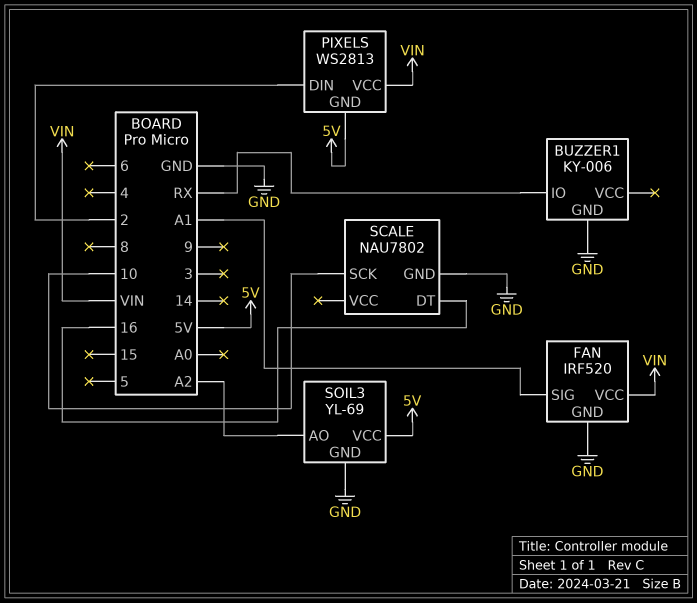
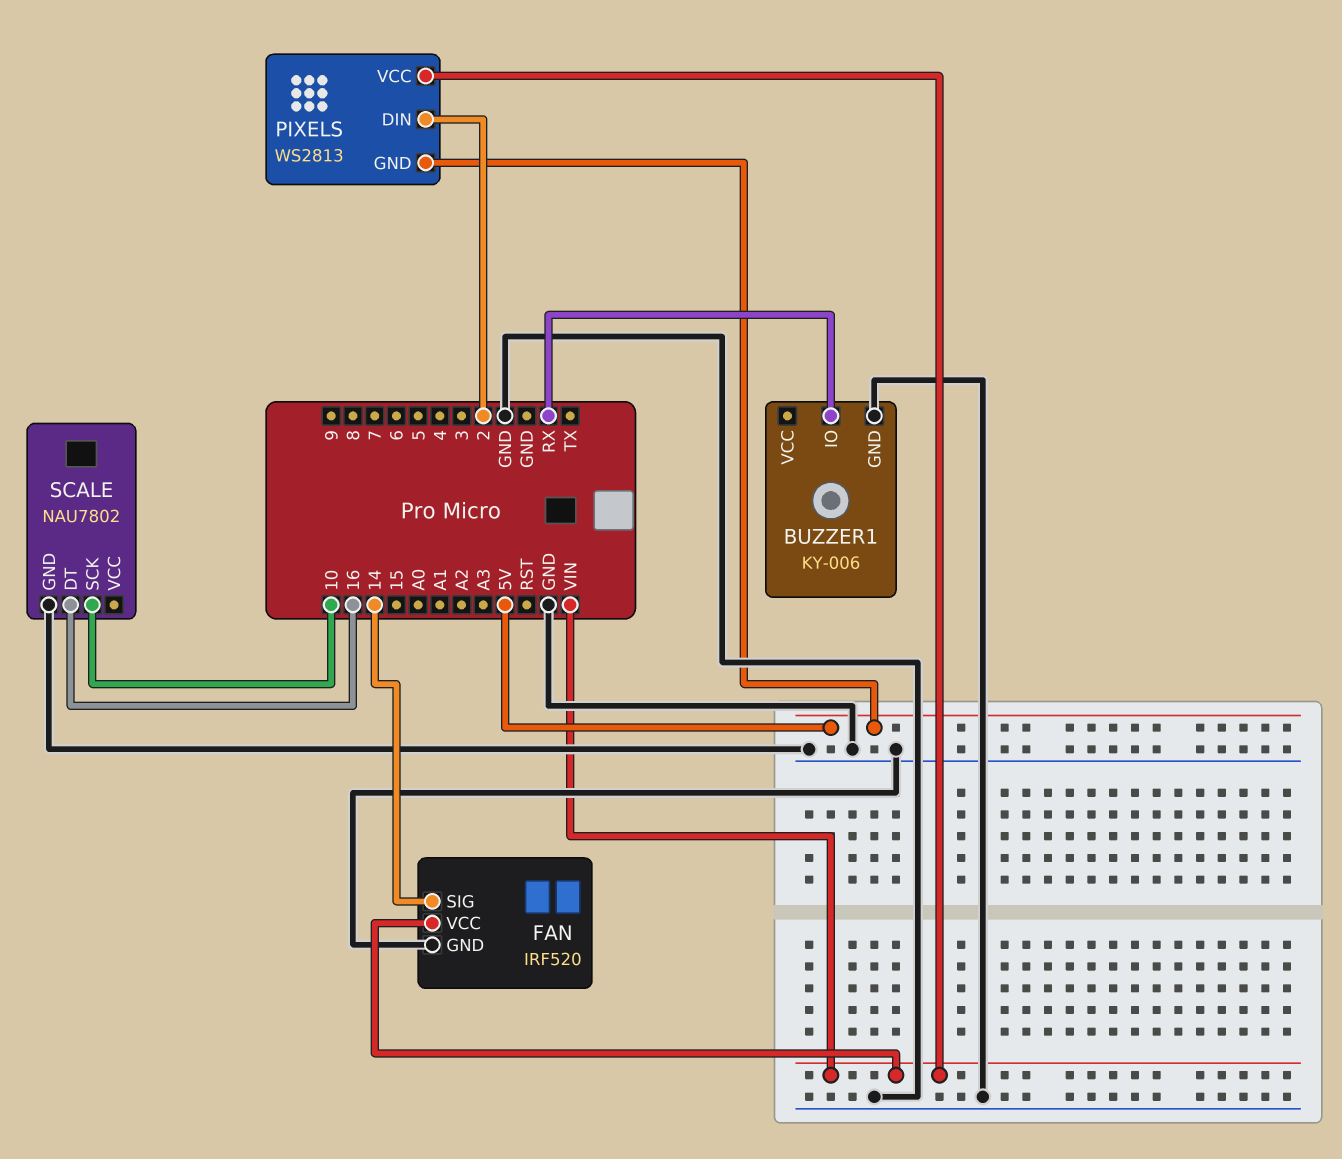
FAN pin SIG: A1 -> 14
SOIL3: YL-69 -> none
SOIL3 pin AO: A2 -> none
SOIL3 pin GND: GND -> none
SOIL3 pin VCC: 5V -> none

